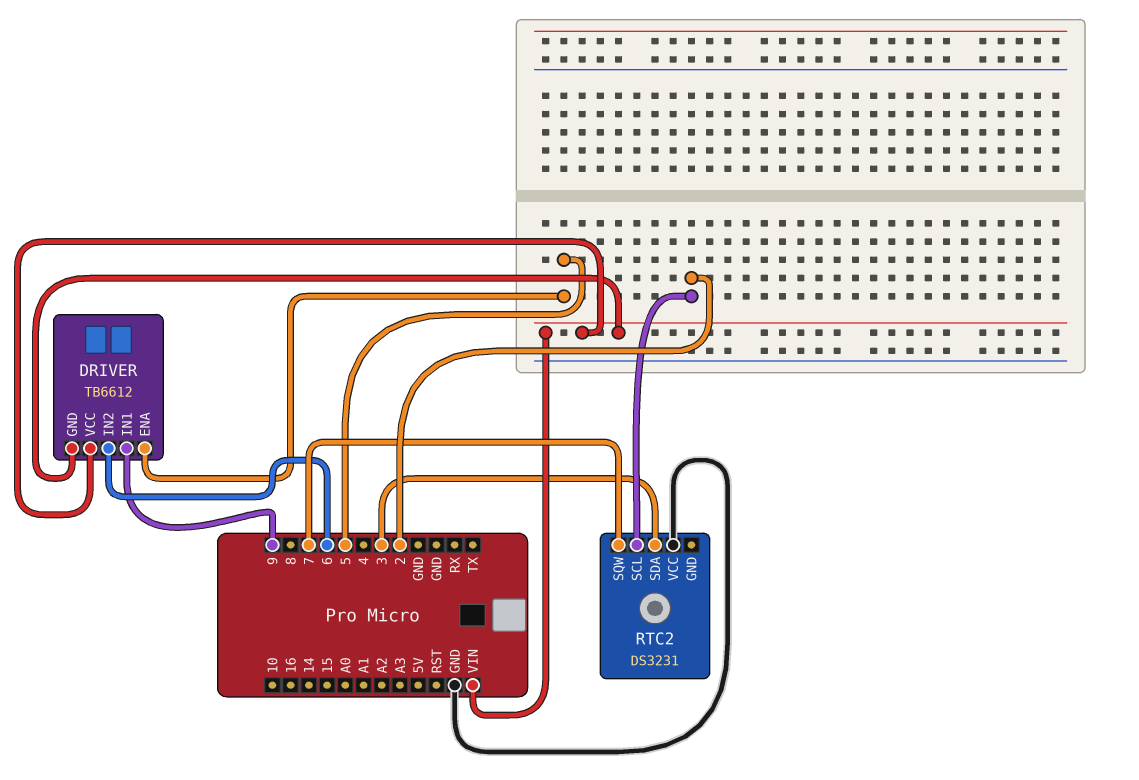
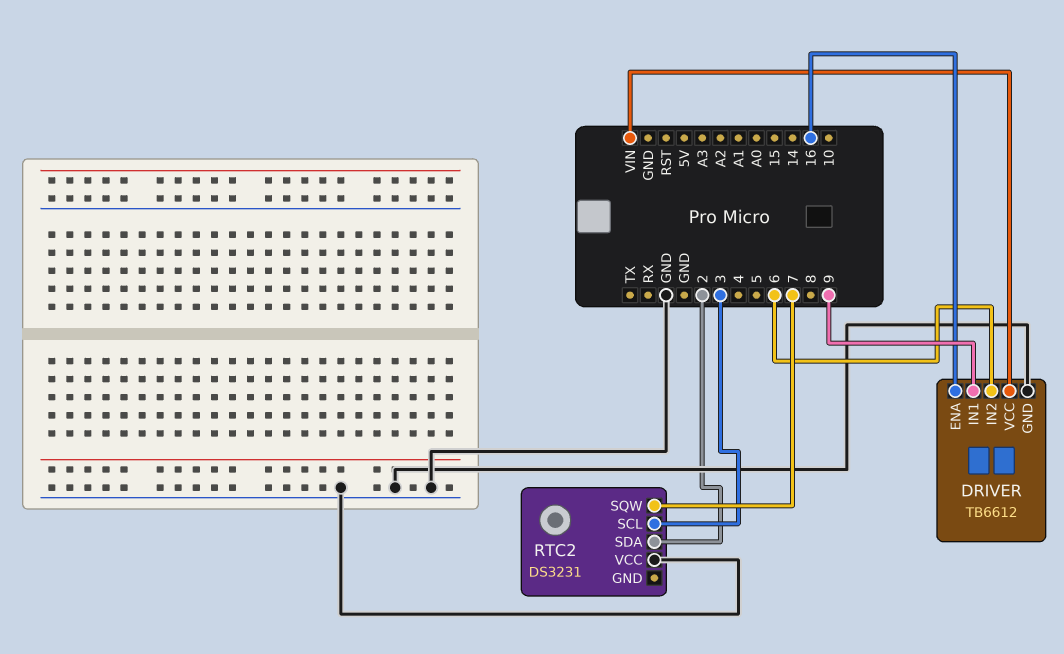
DRIVER pin ENA: 5 -> 16
DRIVER pin GND: VIN -> GND
RTC2 pin SCL: 2 -> 3
RTC2 pin SDA: 3 -> 2

